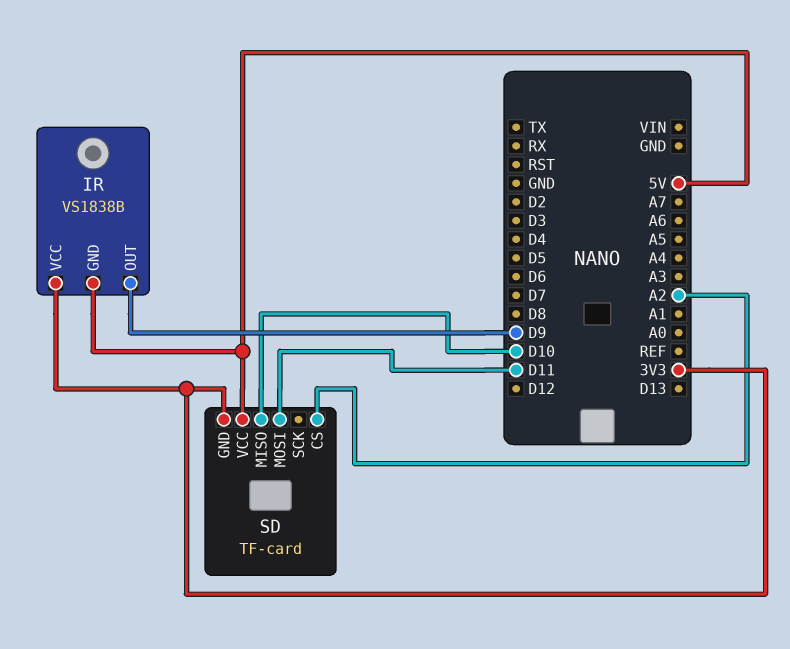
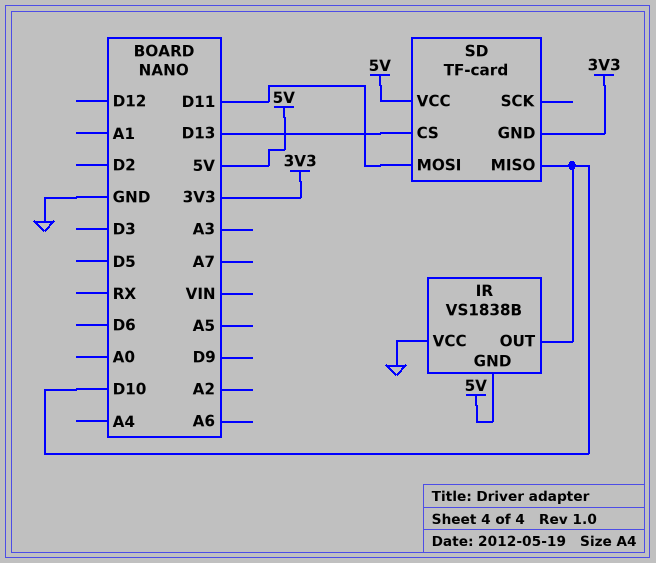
IR pin OUT: D9 -> D10
IR pin VCC: 3V3 -> GND
SD pin CS: A2 -> D13

